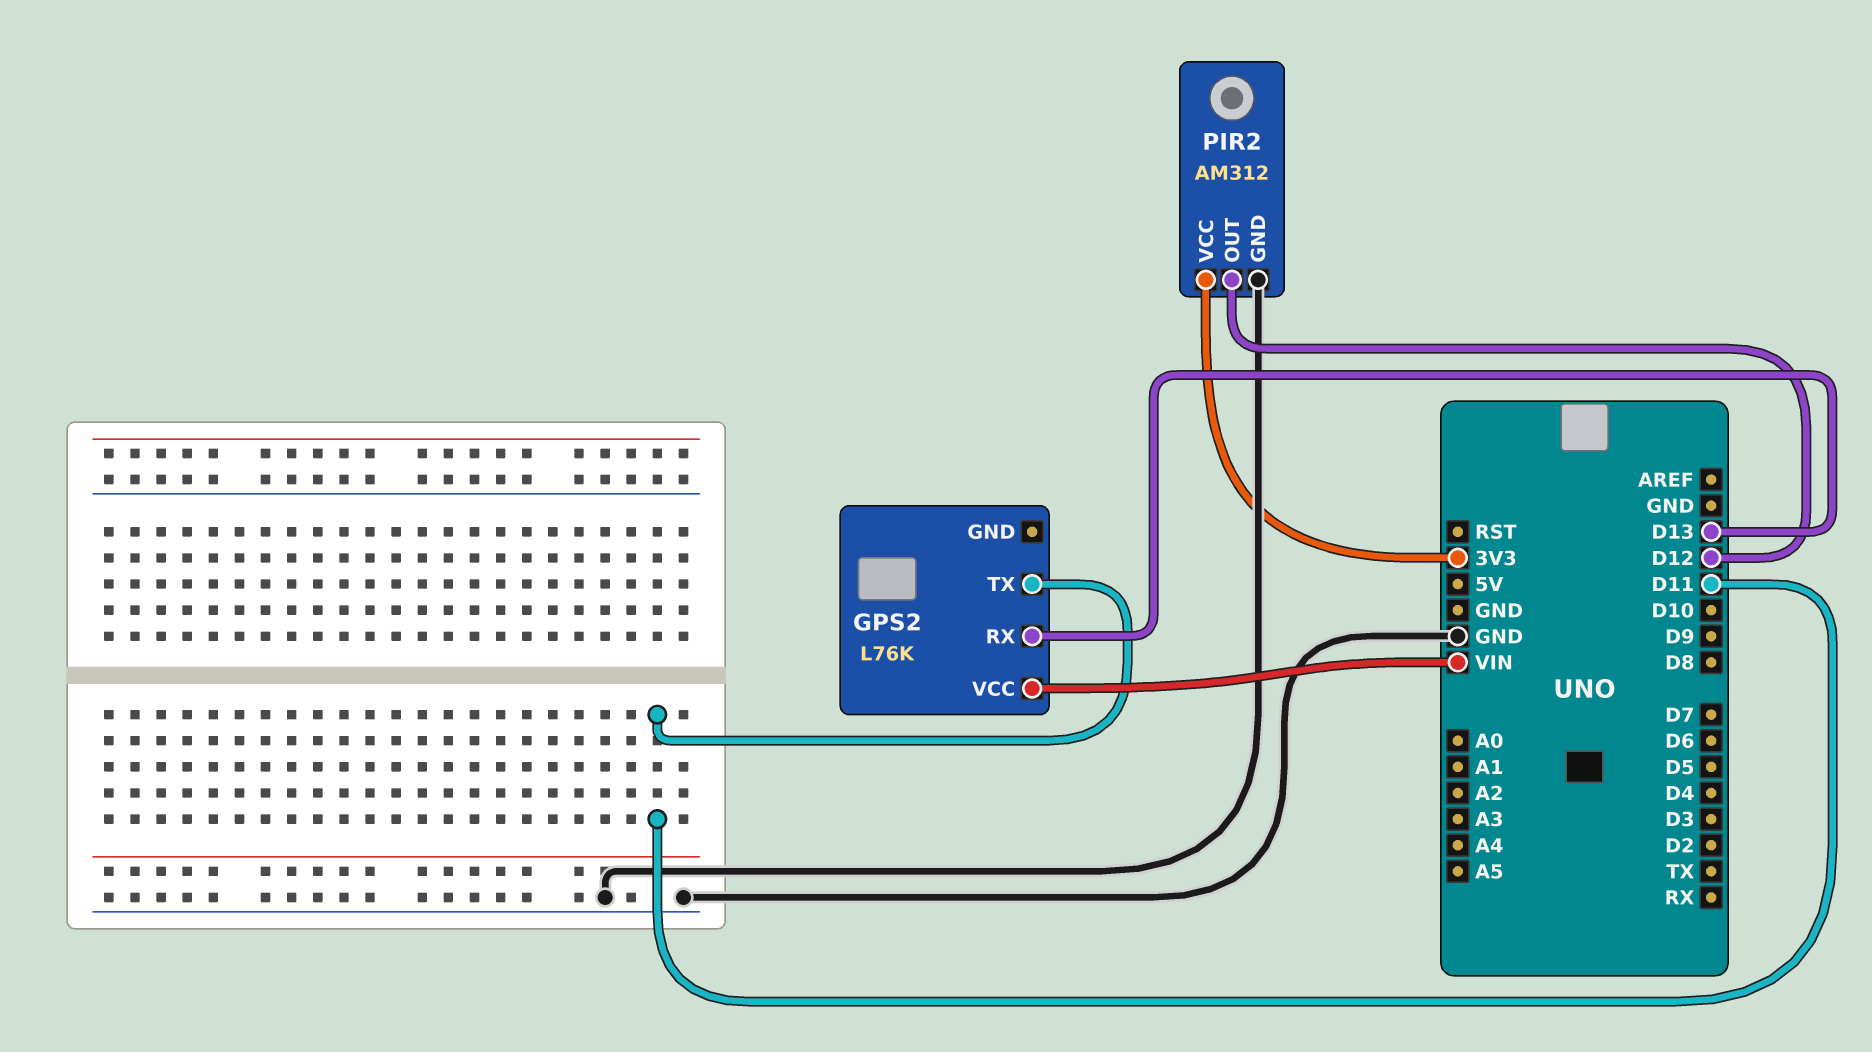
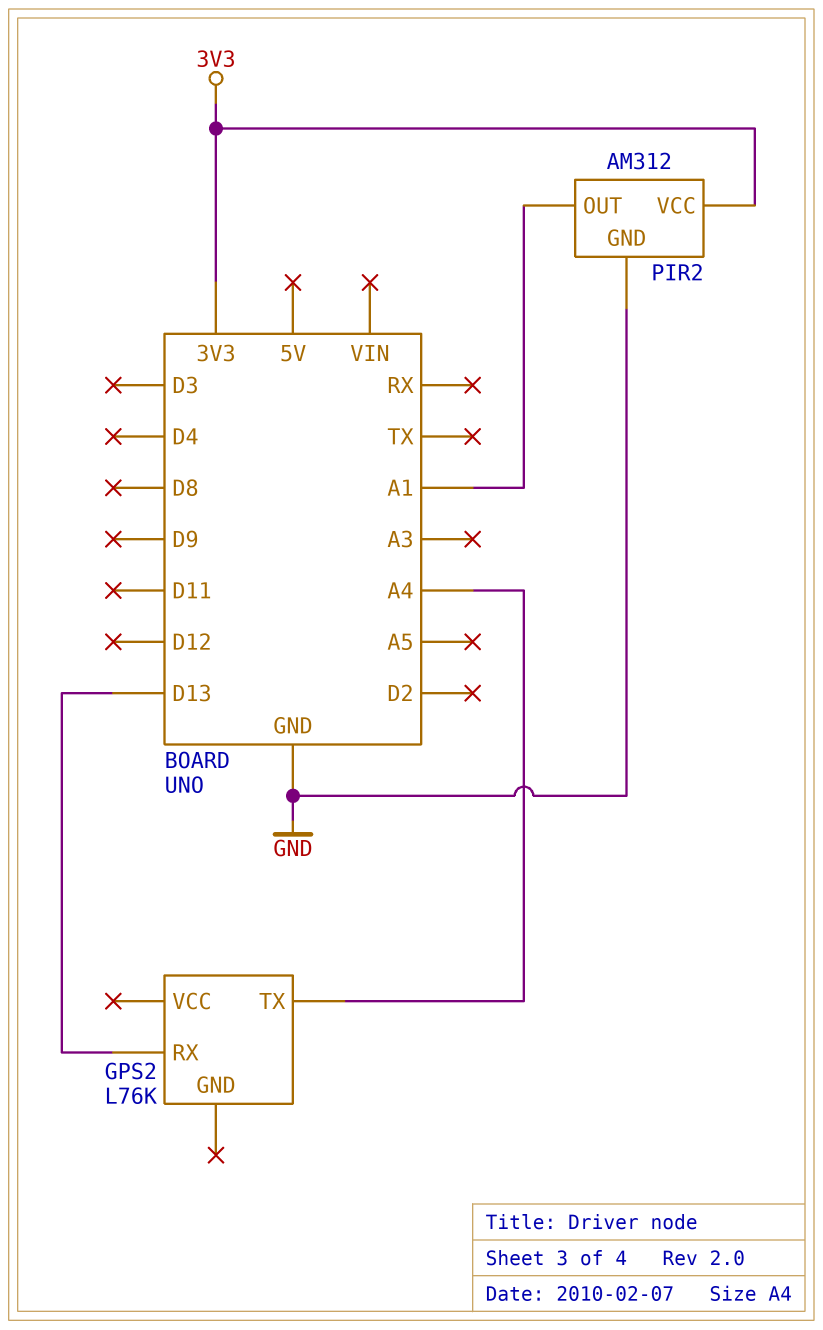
GPS2 pin TX: D11 -> A4
GPS2 pin VCC: VIN -> none
PIR2 pin OUT: D12 -> A1

